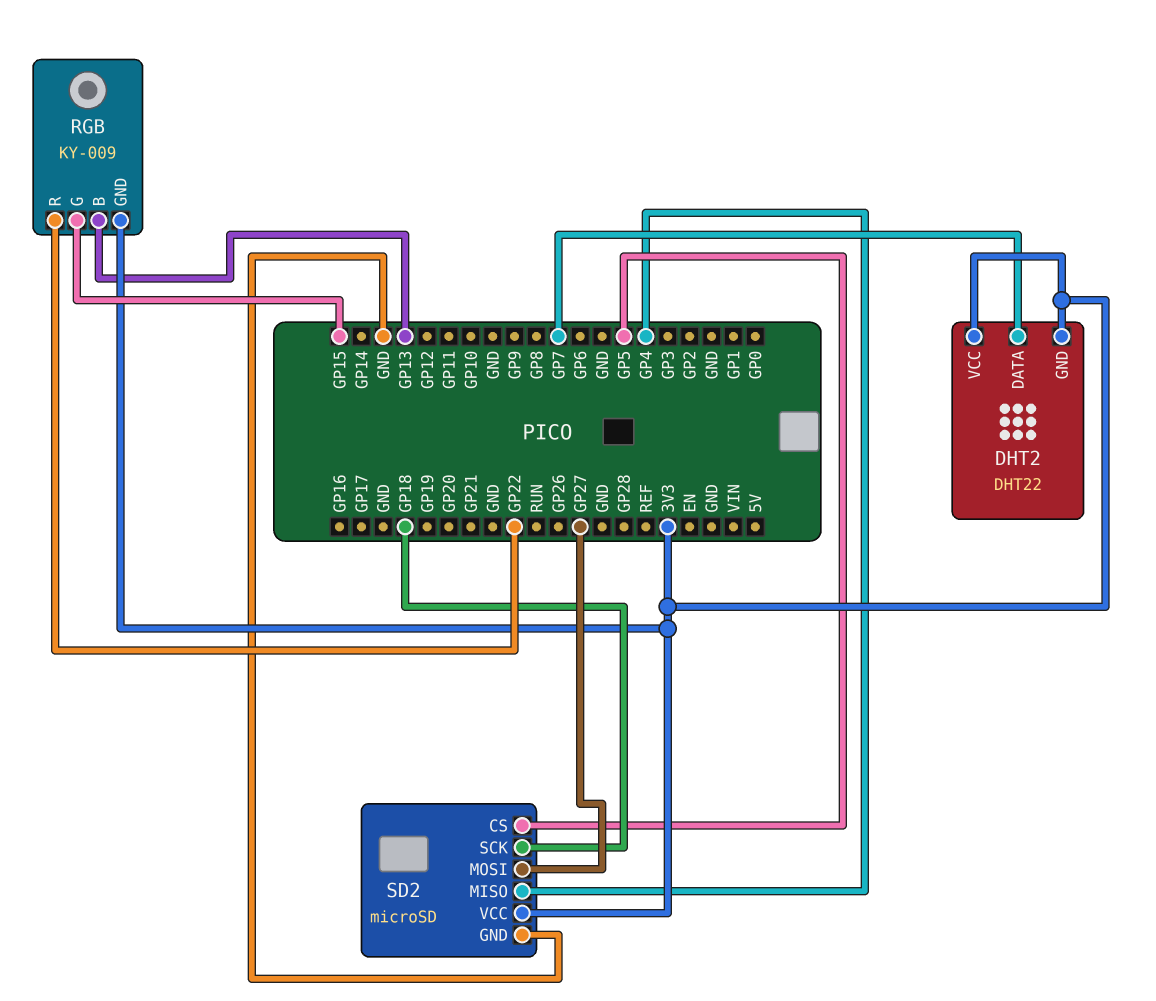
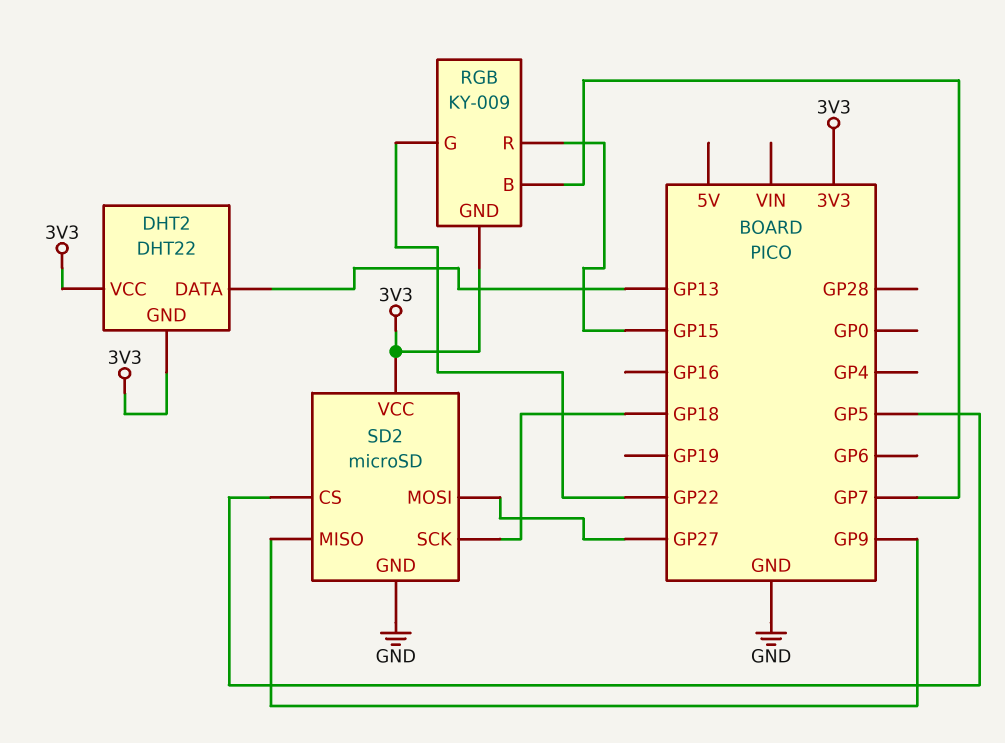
DHT2 pin DATA: GP7 -> GP13
RGB pin B: GP13 -> GP7
RGB pin G: GP15 -> GP22
RGB pin R: GP22 -> GP15
SD2 pin MISO: GP4 -> GP9

